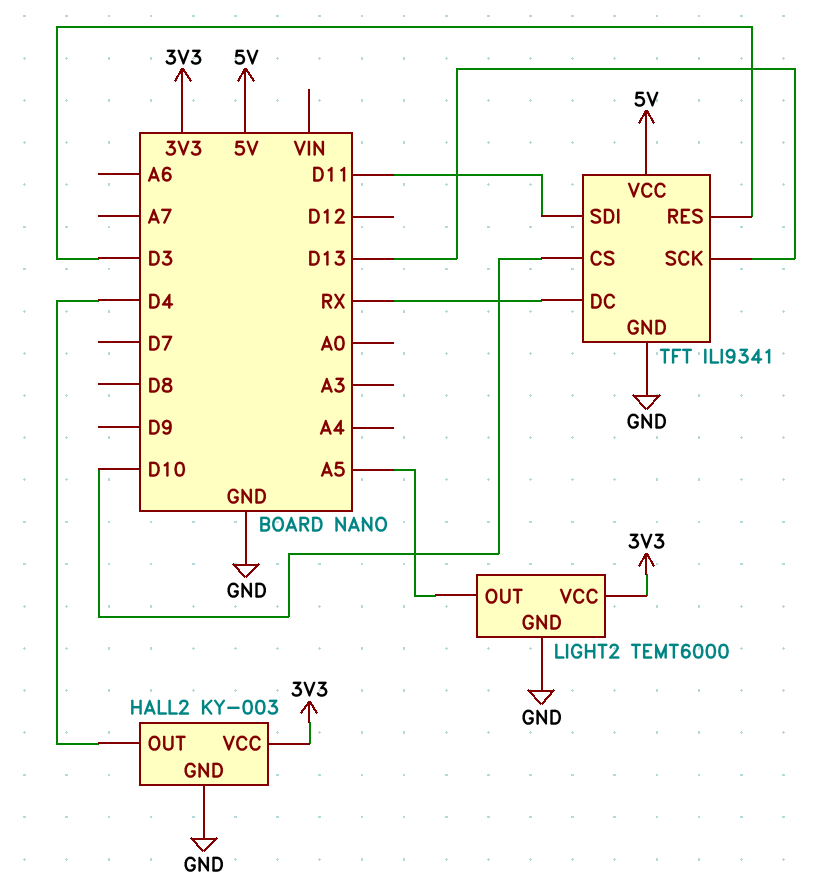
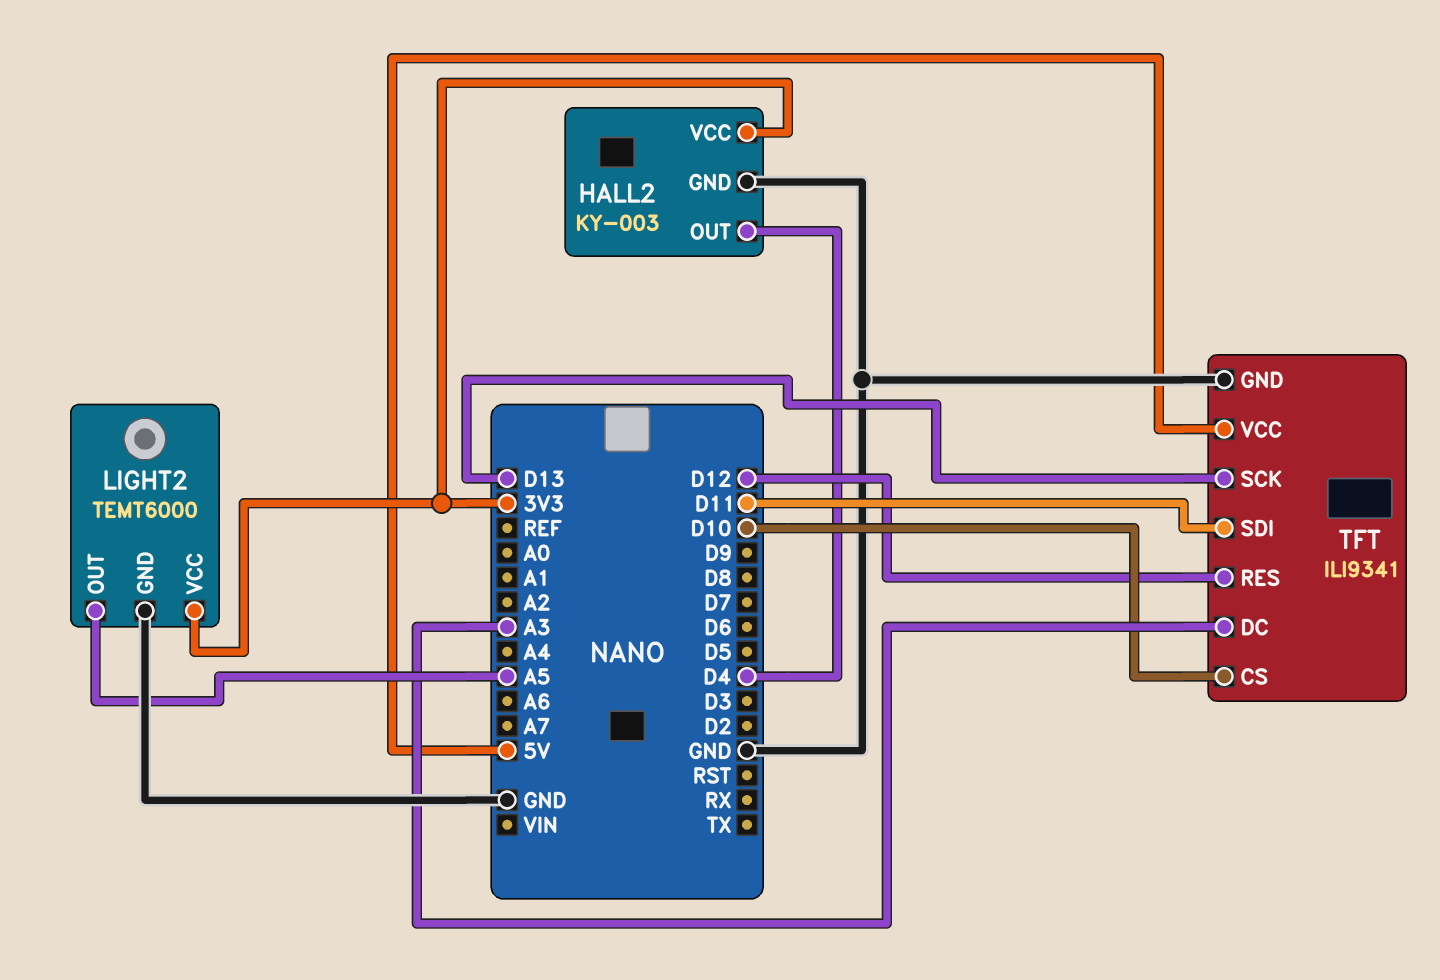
TFT pin DC: RX -> A3
TFT pin RES: D3 -> D12

